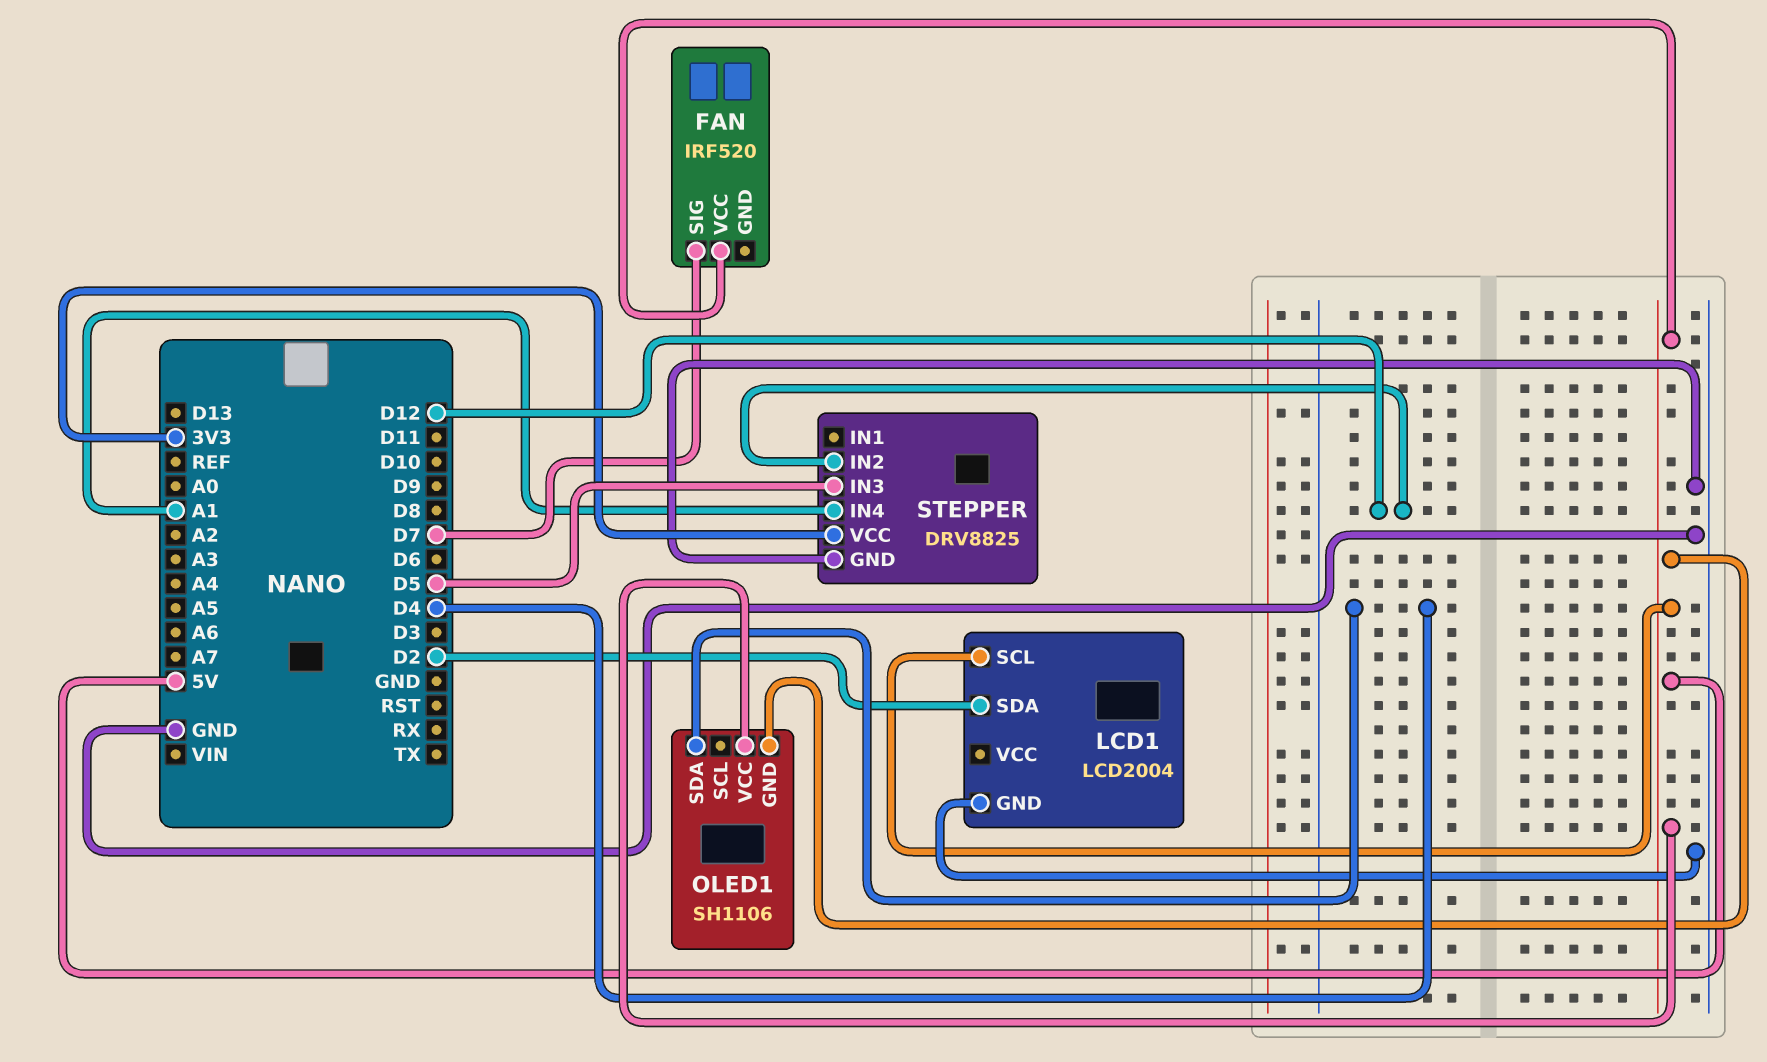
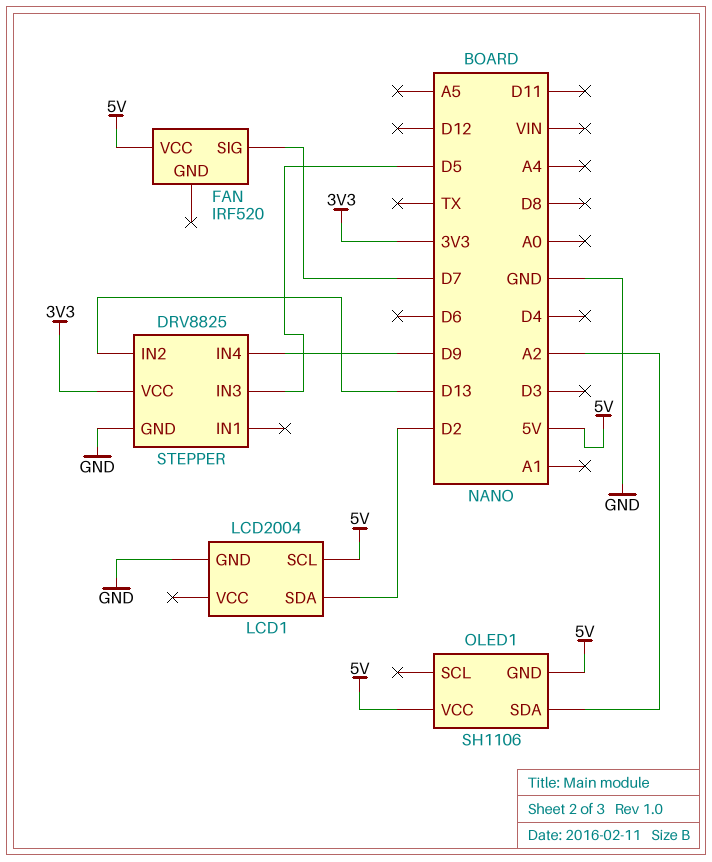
OLED1 pin SDA: D4 -> A2
STEPPER pin IN2: D12 -> D13
STEPPER pin IN4: A1 -> D9

